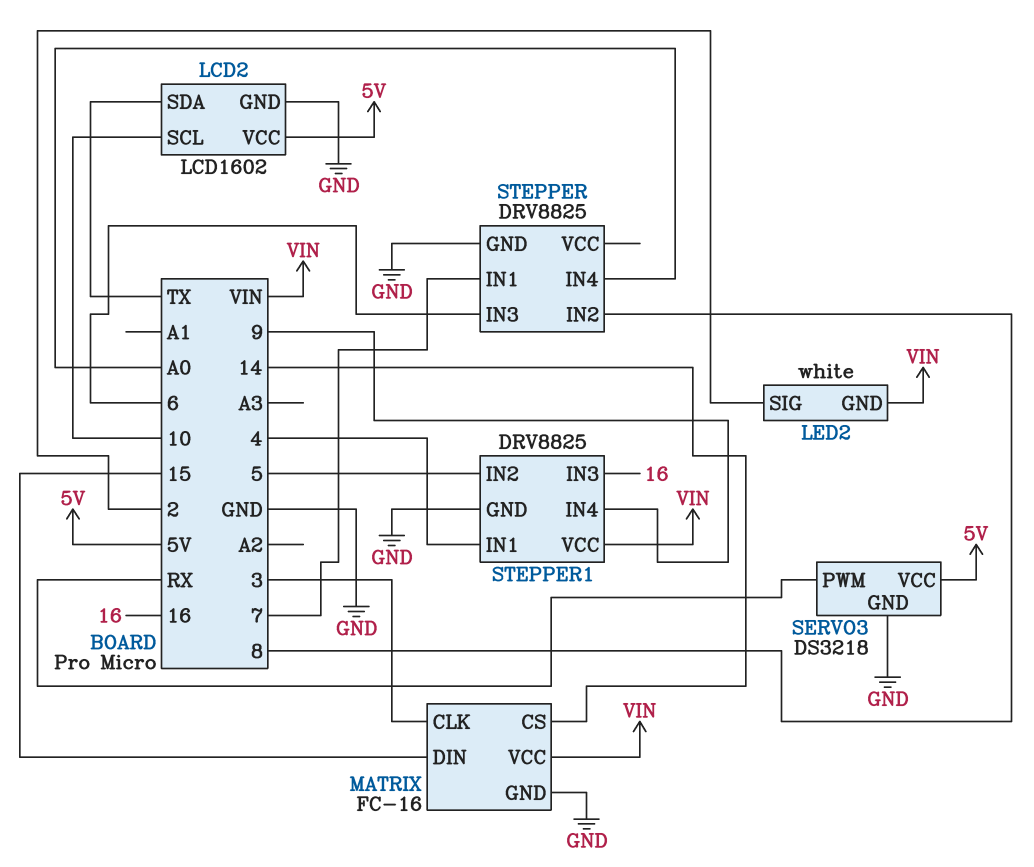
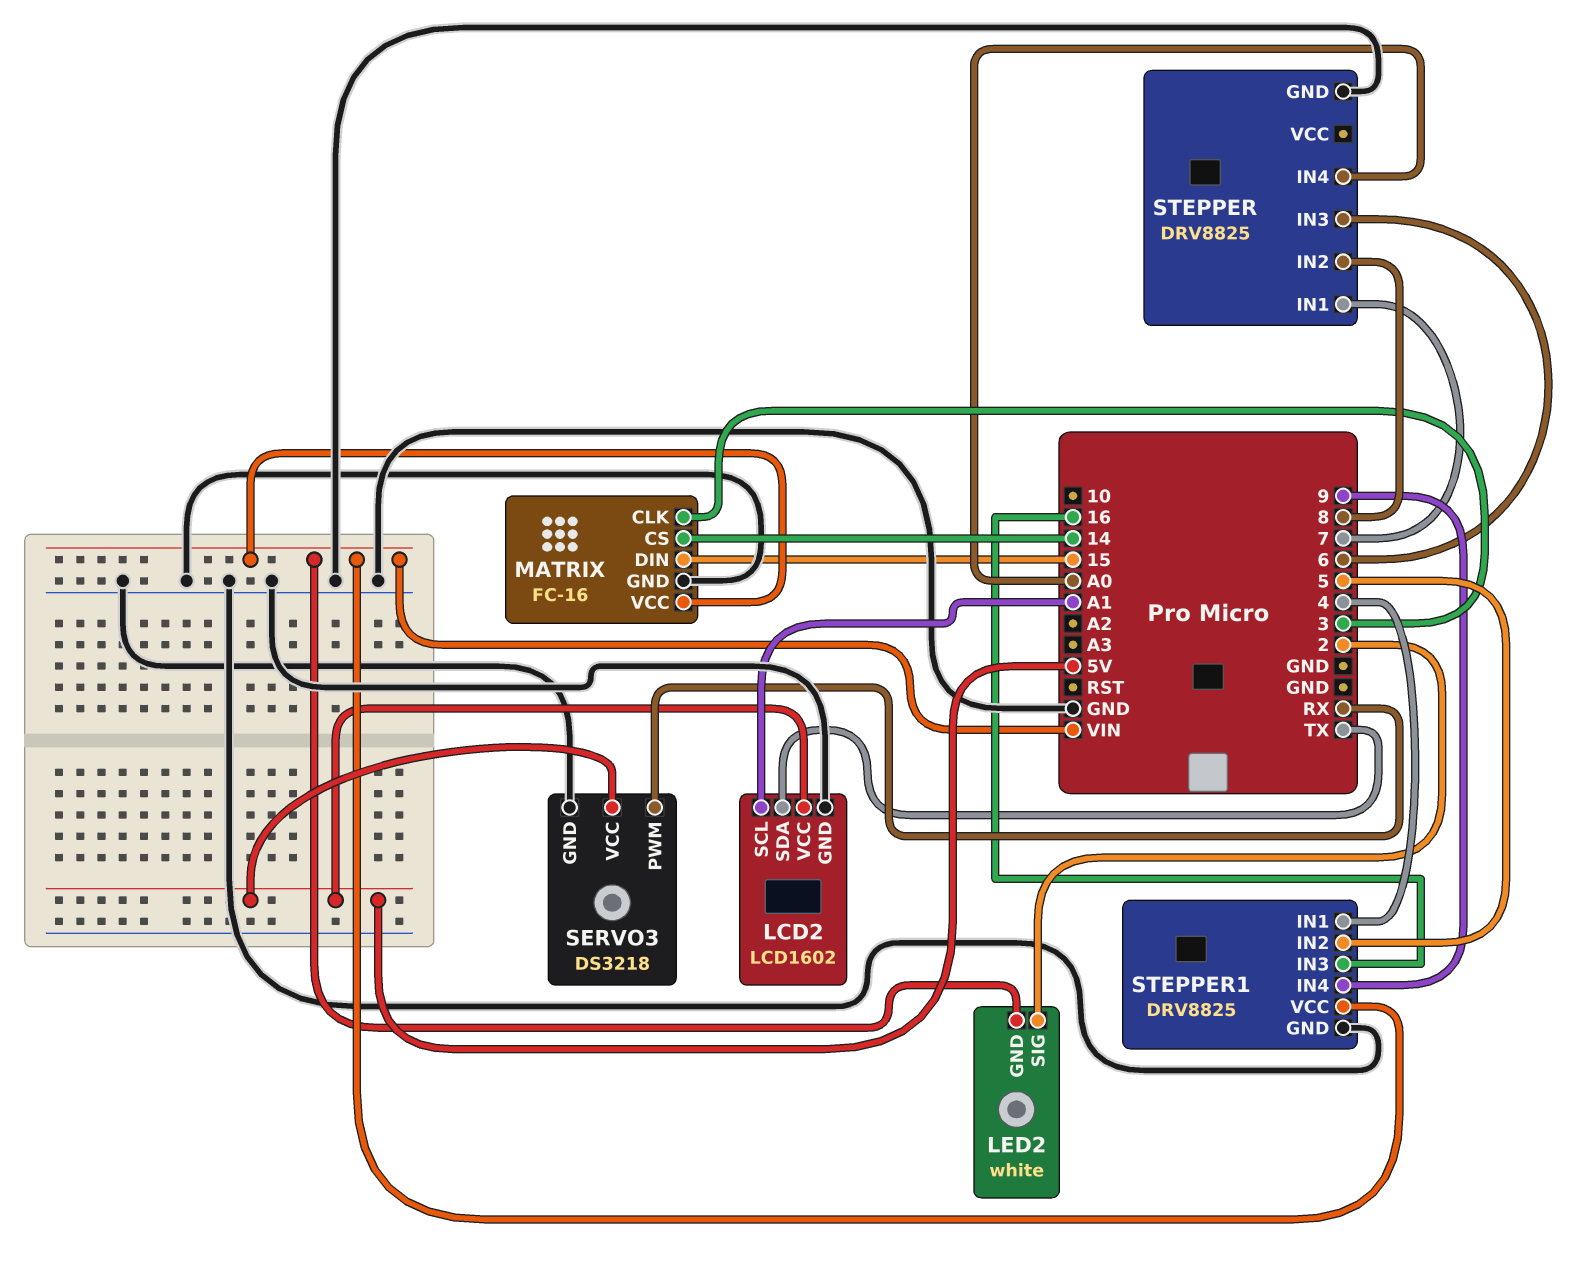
LCD2 pin SCL: 10 -> A1

